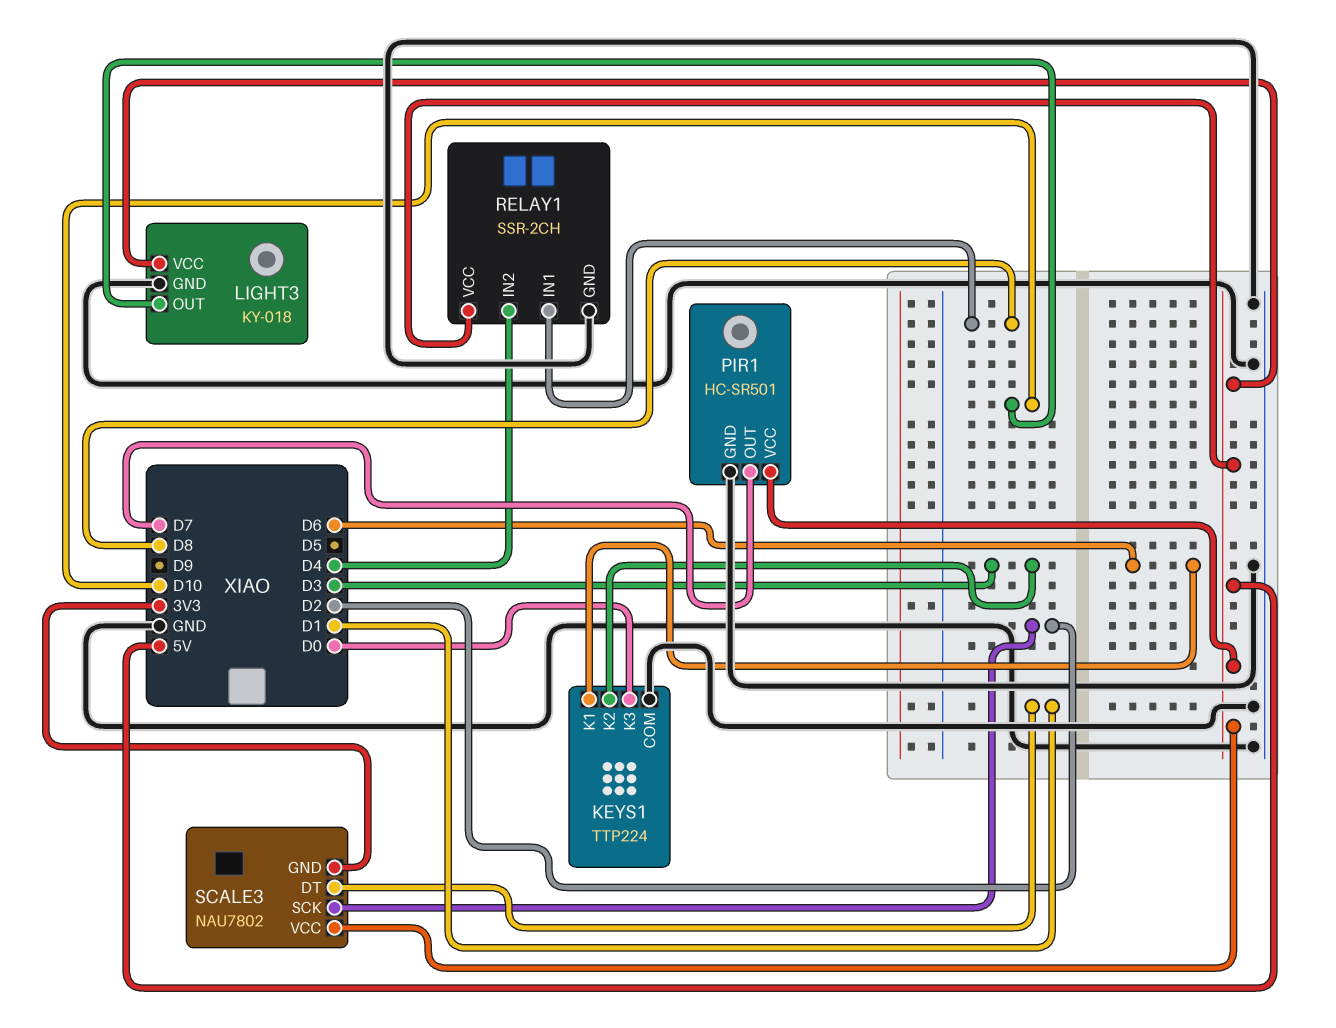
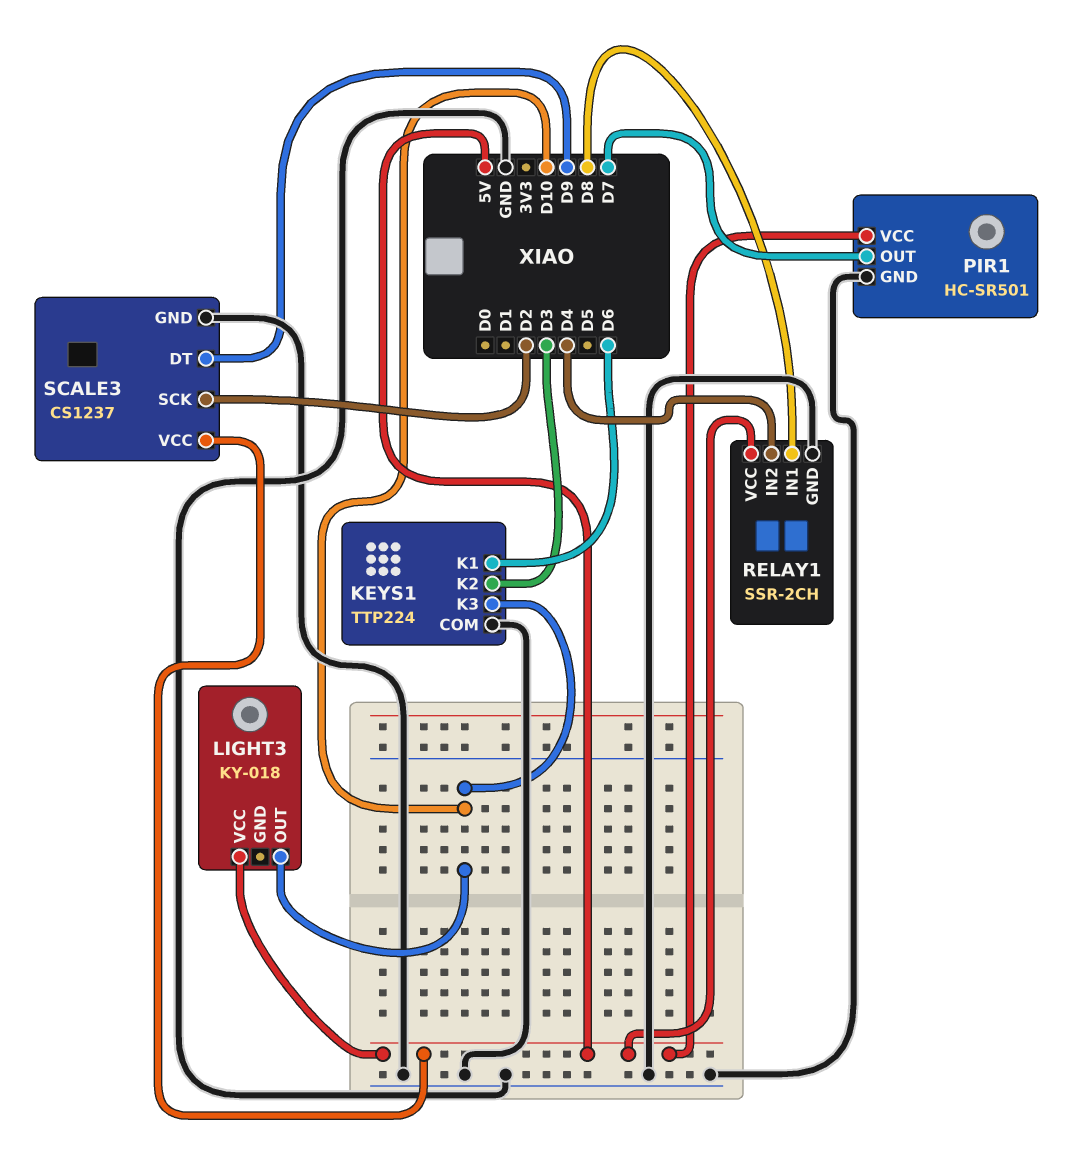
KEYS1 pin K3: D0 -> D10
LIGHT3 pin GND: GND -> none
SCALE3: NAU7802 -> CS1237
SCALE3 pin DT: D1 -> D9
SCALE3 pin GND: 3V3 -> GND

